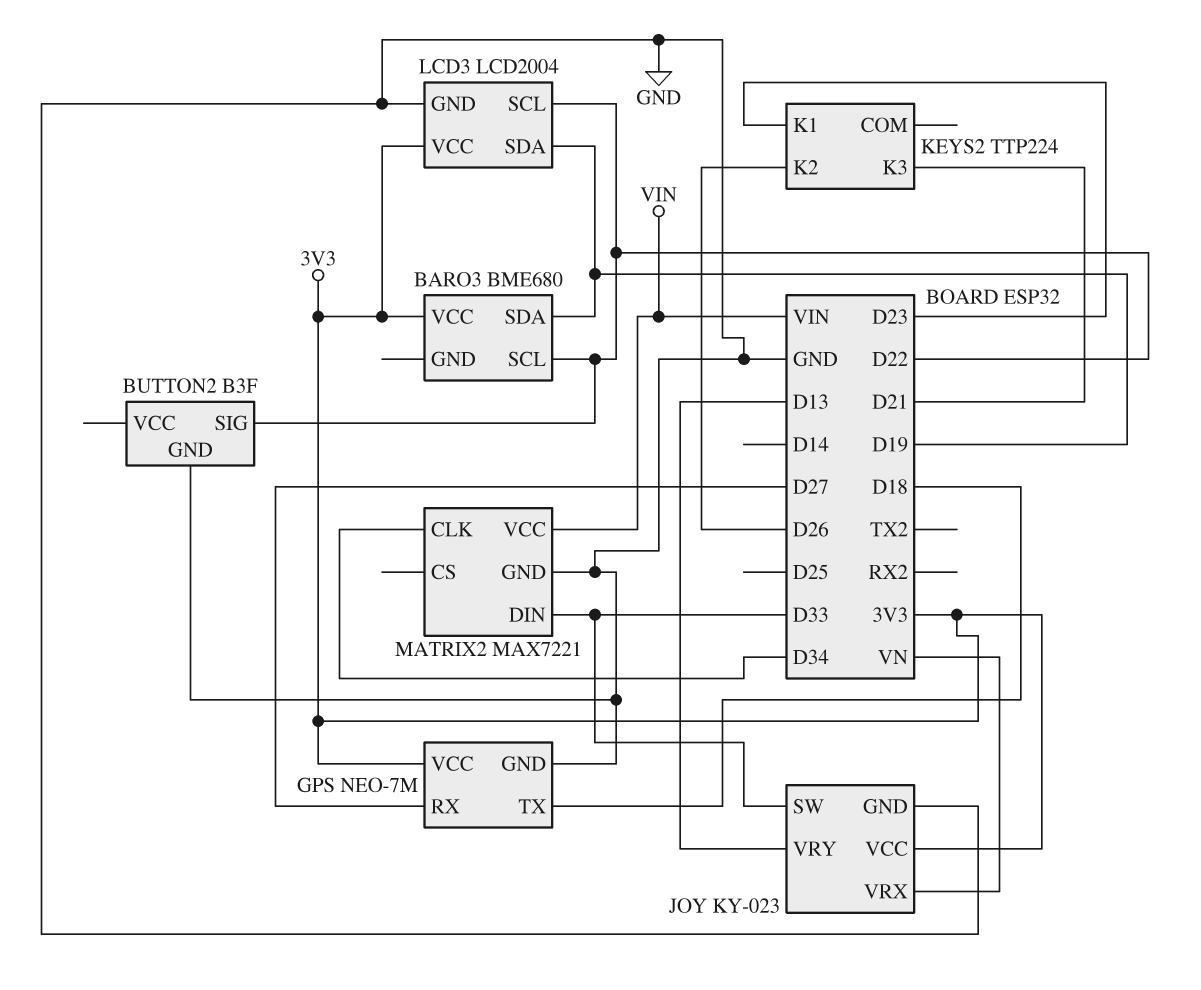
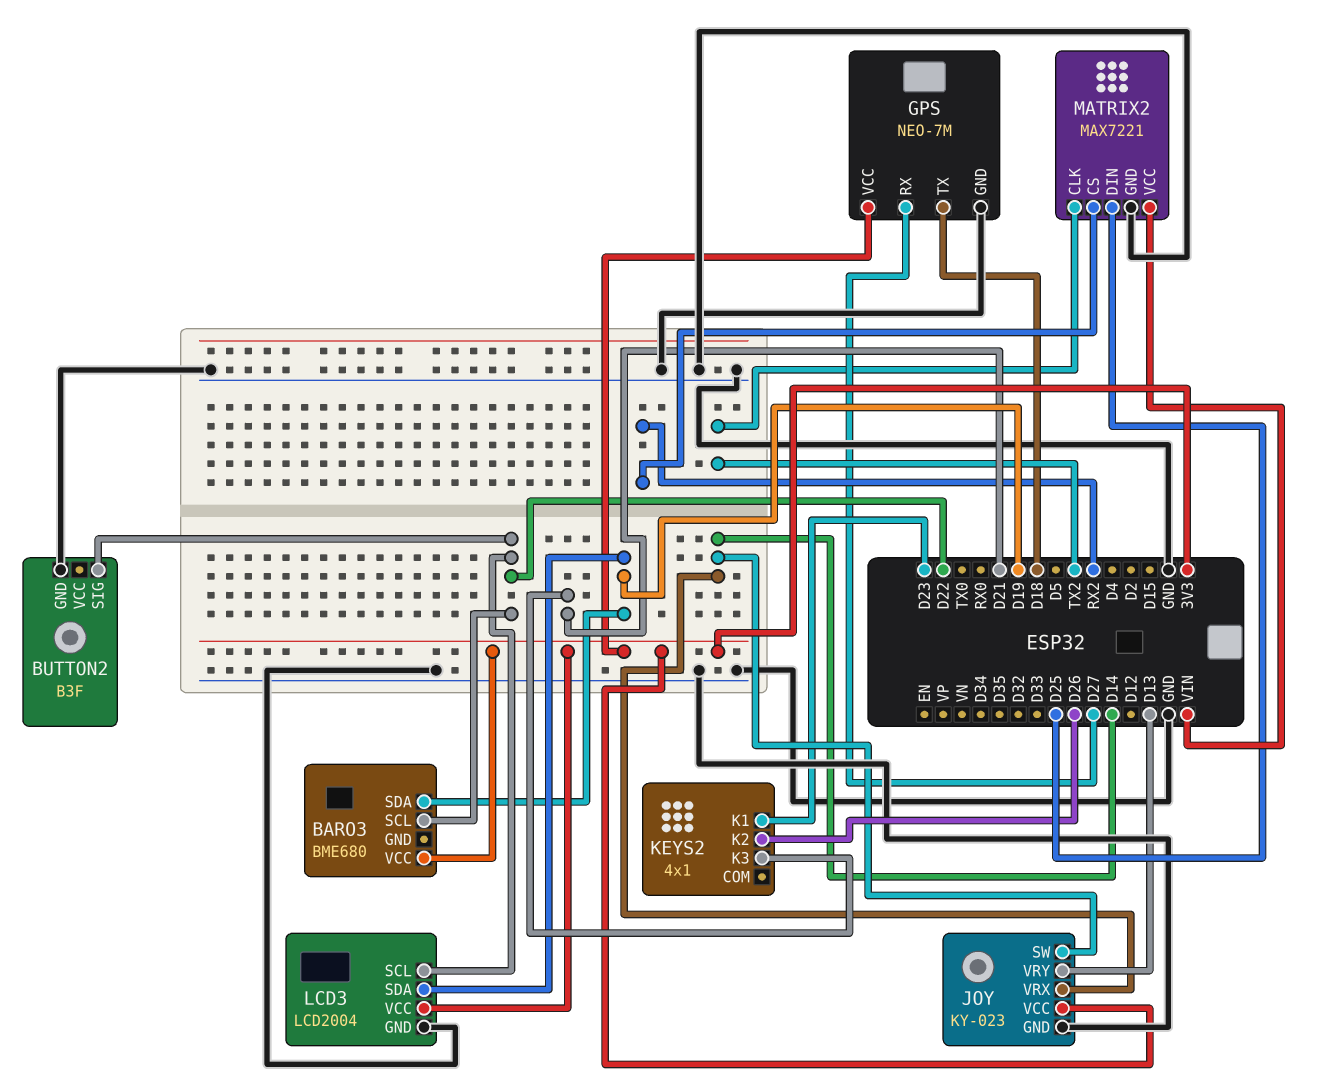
JOY pin SW: D33 -> D14
JOY pin VRX: VN -> D14
KEYS2: TTP224 -> 4x1
MATRIX2 pin CLK: D34 -> TX2
MATRIX2 pin CS: none -> RX2
MATRIX2 pin DIN: D33 -> D25

